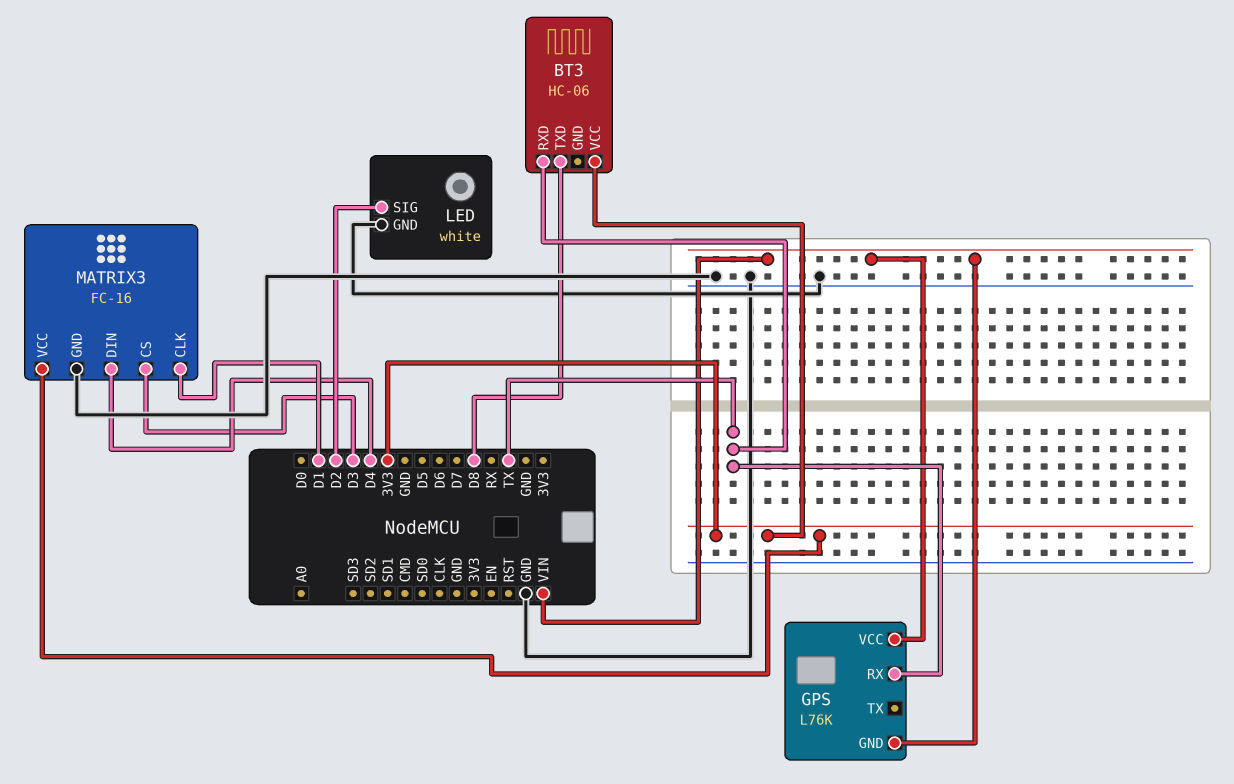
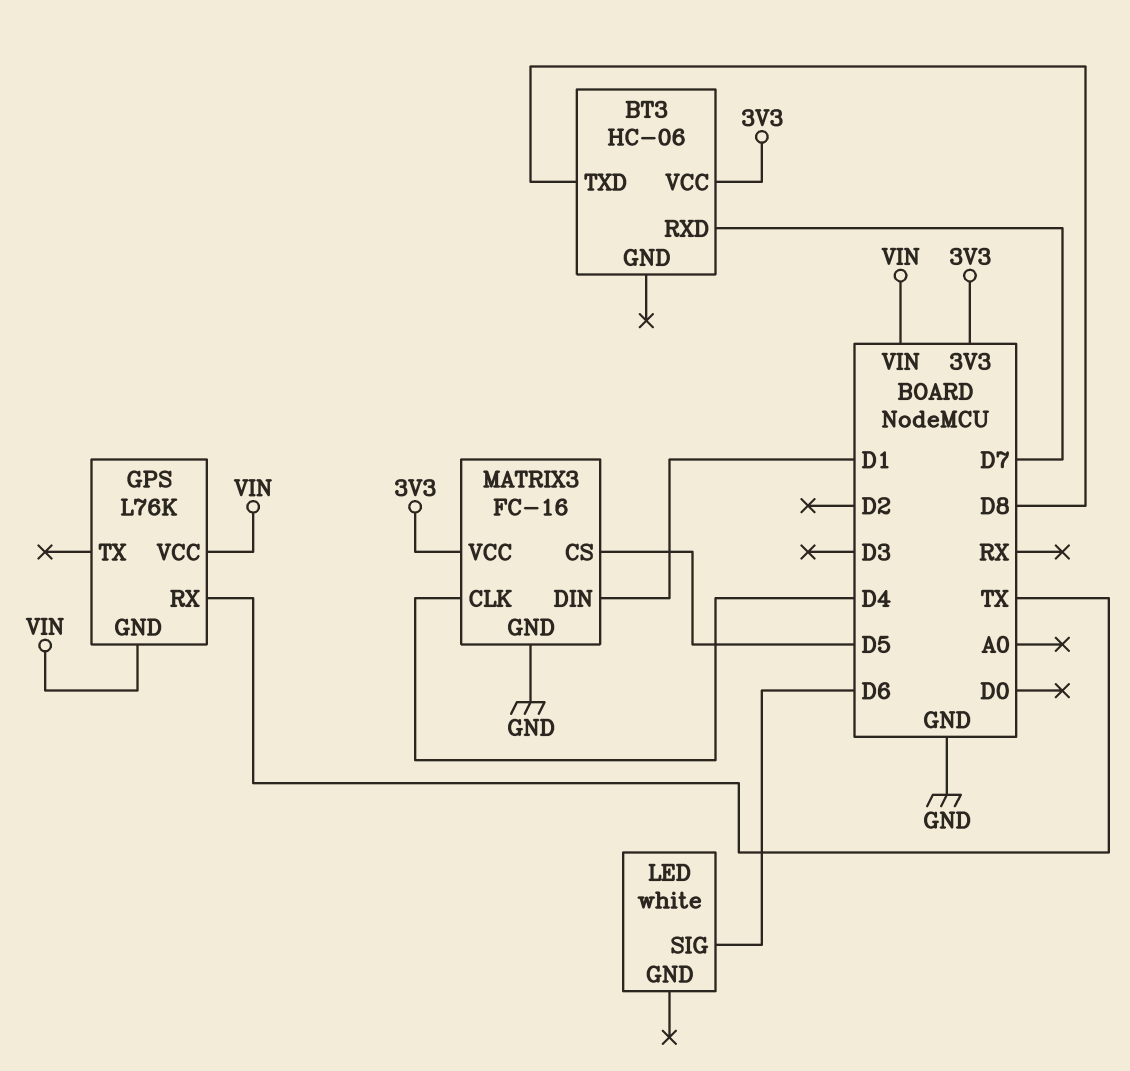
BT3 pin RXD: TX -> D7
LED pin GND: GND -> none
LED pin SIG: D2 -> D6
MATRIX3 pin CLK: D1 -> D4
MATRIX3 pin CS: D3 -> D5
MATRIX3 pin DIN: D4 -> D1

